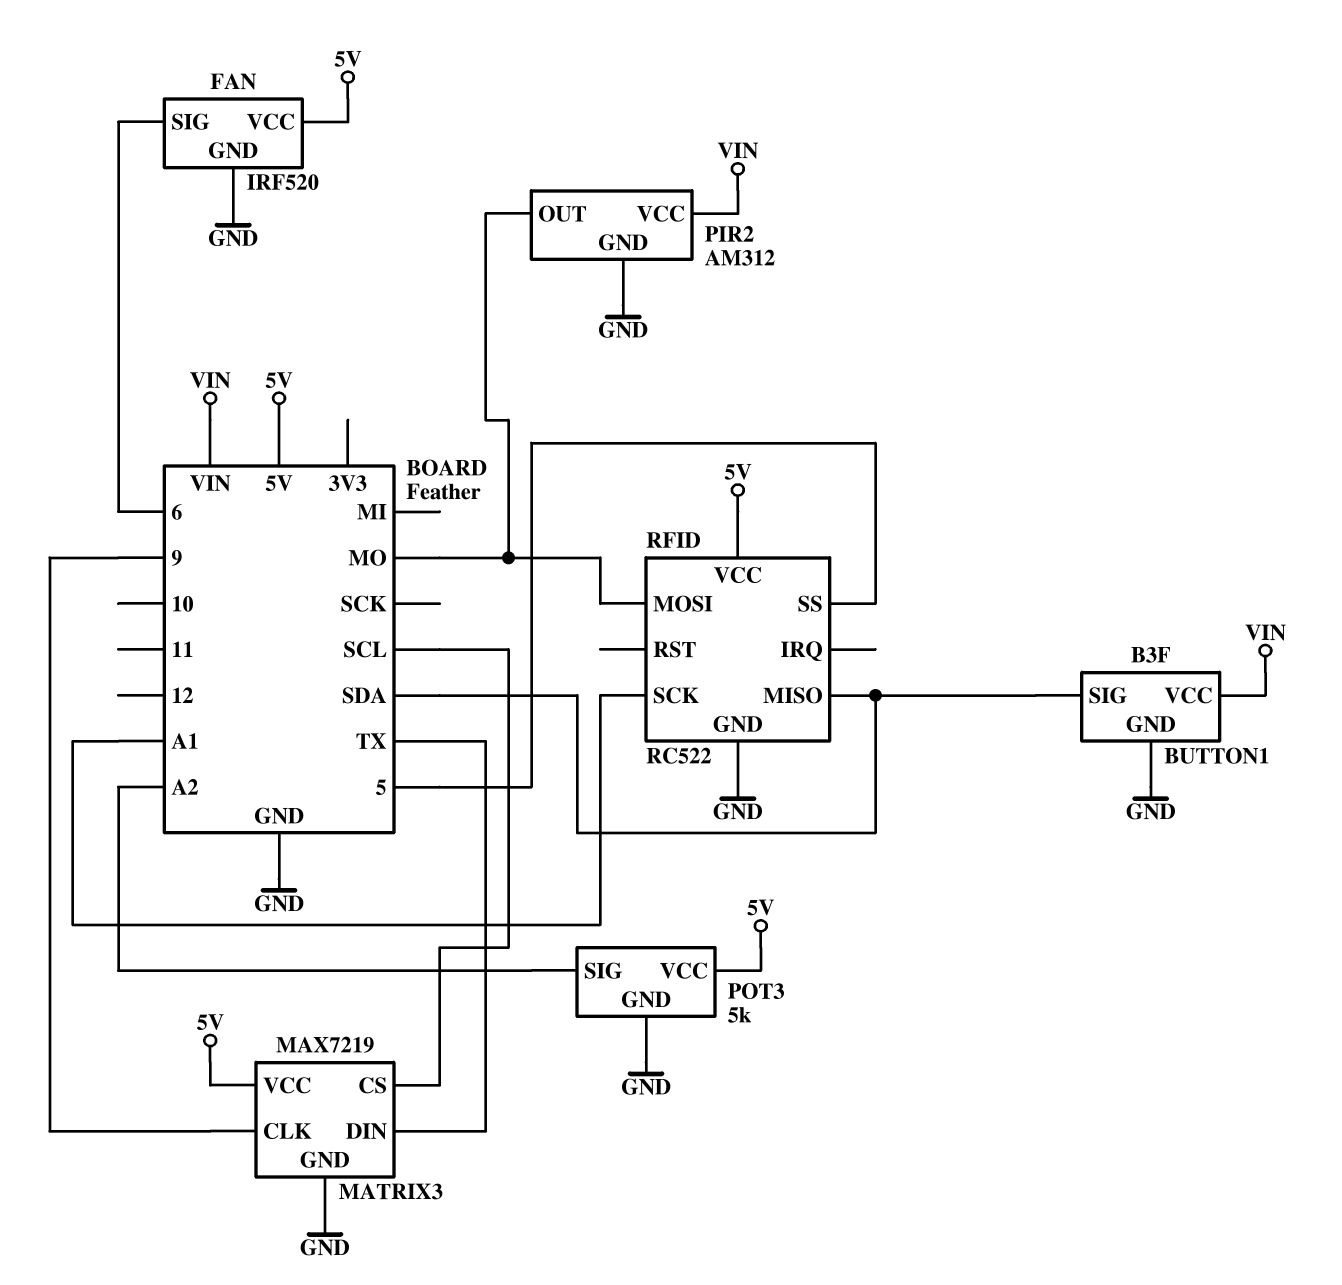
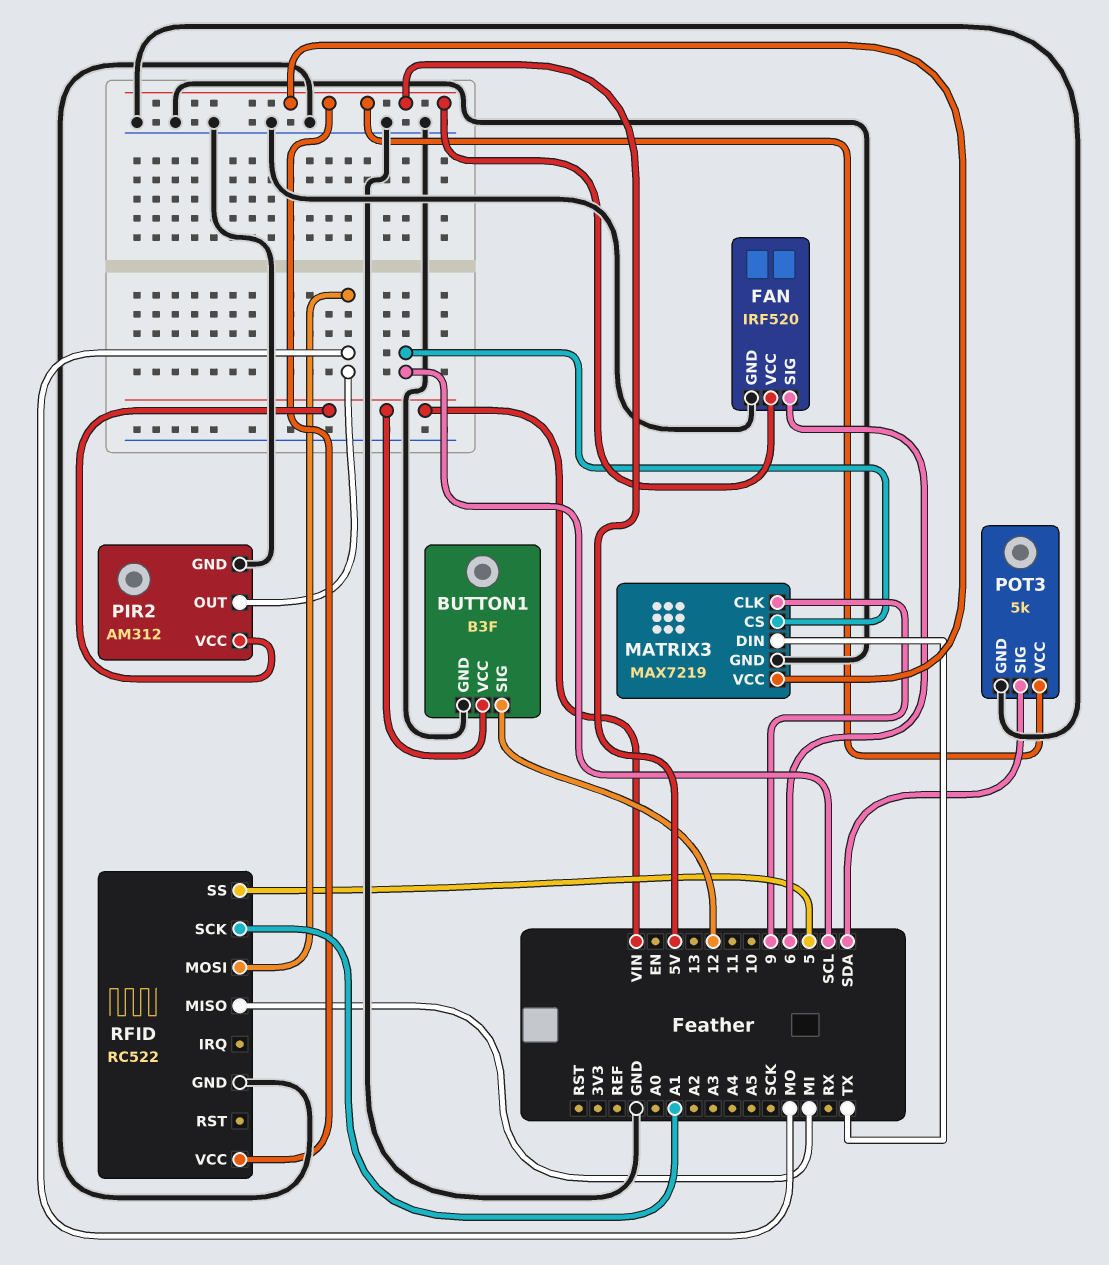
BUTTON1 pin SIG: SDA -> 12
POT3 pin SIG: A2 -> SDA
RFID pin MISO: SDA -> MI

